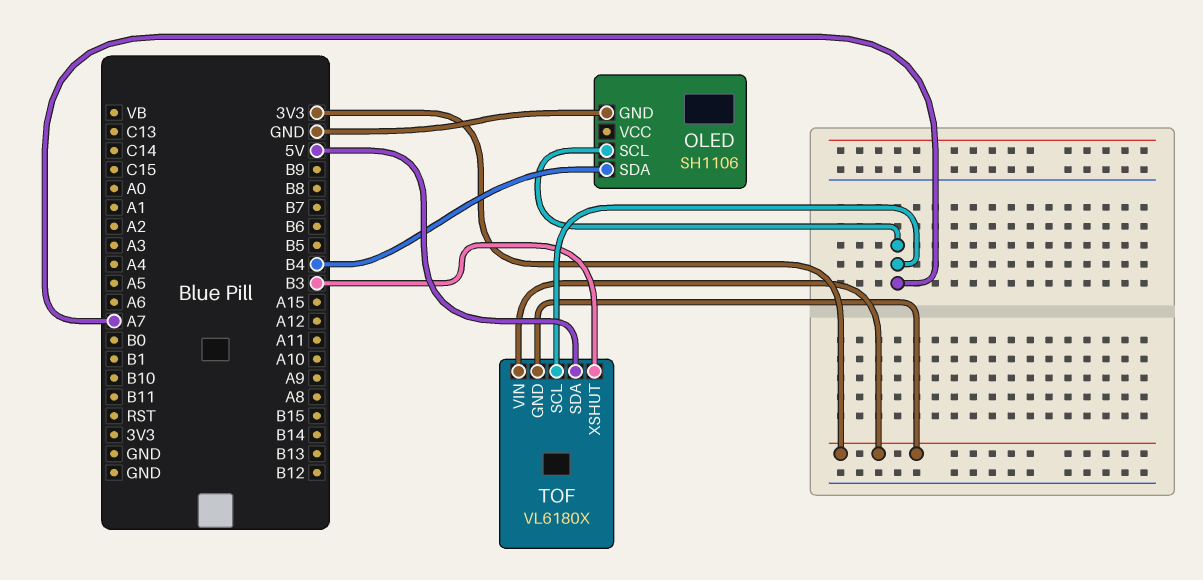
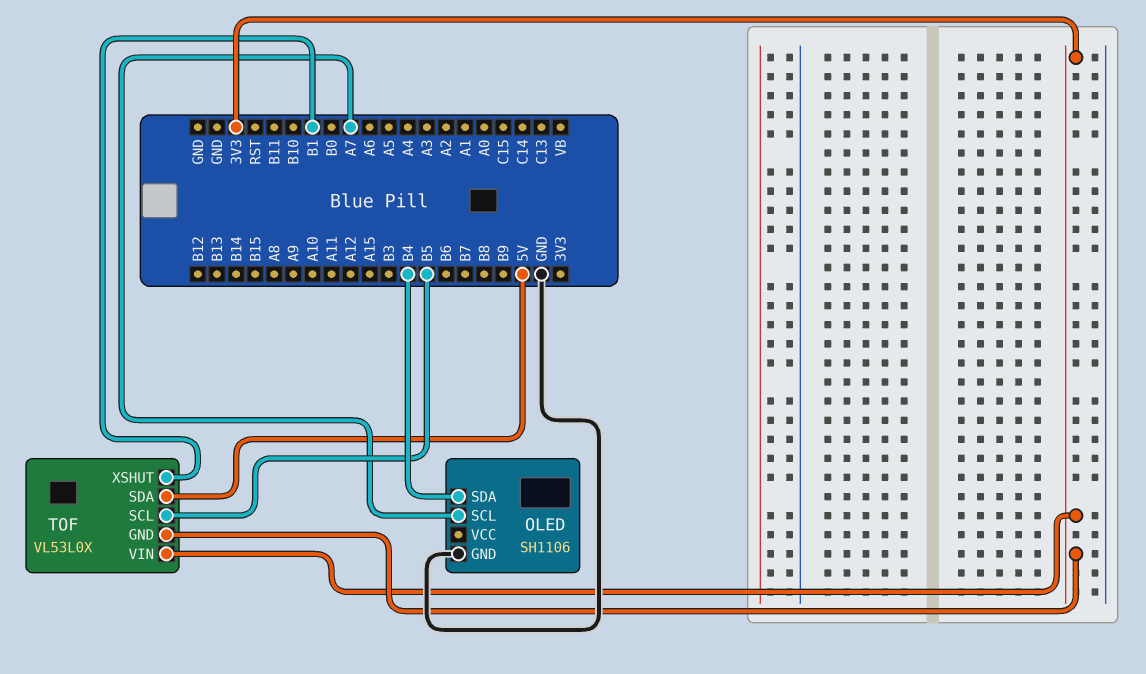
TOF: VL6180X -> VL53L0X
TOF pin SCL: A7 -> B5
TOF pin XSHUT: B3 -> B1

